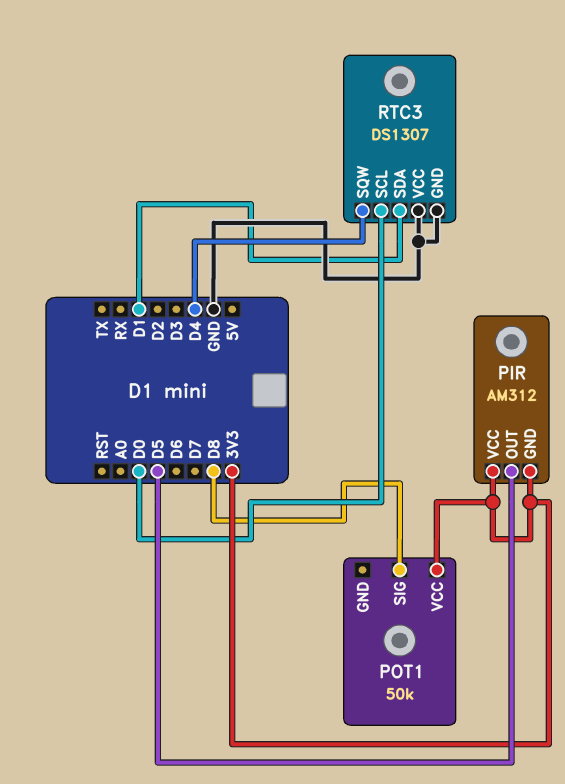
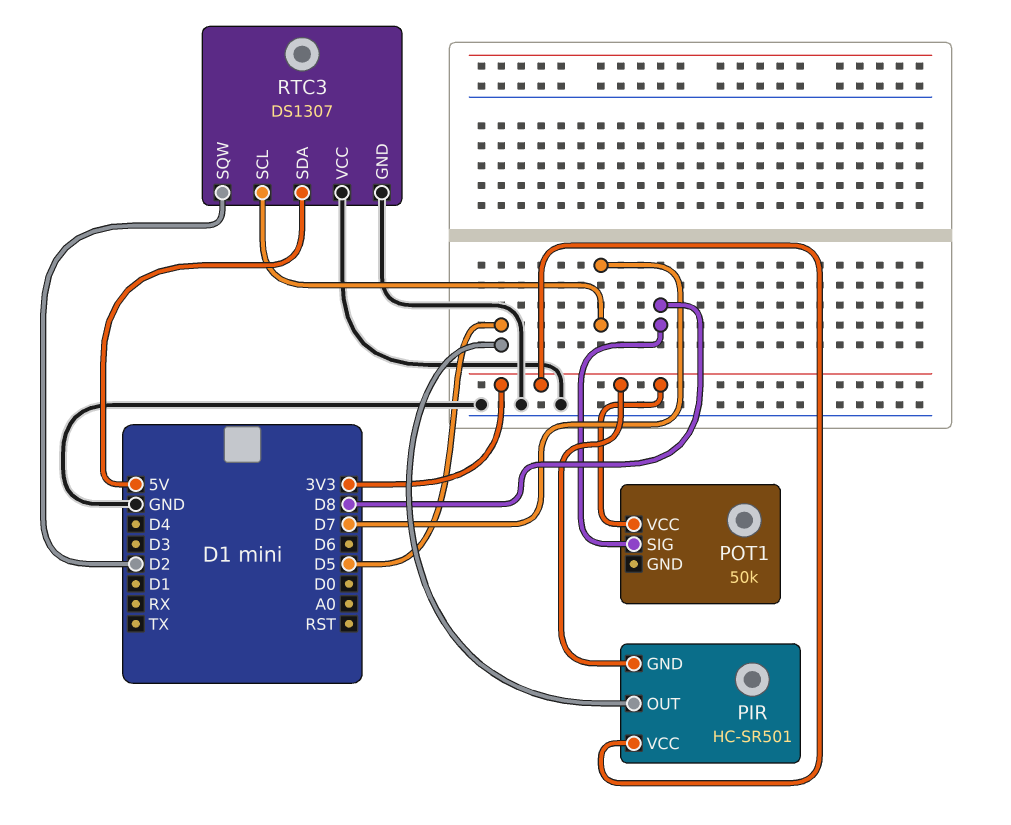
PIR: AM312 -> HC-SR501
RTC3 pin SCL: D0 -> D7
RTC3 pin SDA: D1 -> 5V
RTC3 pin SQW: D4 -> D2

